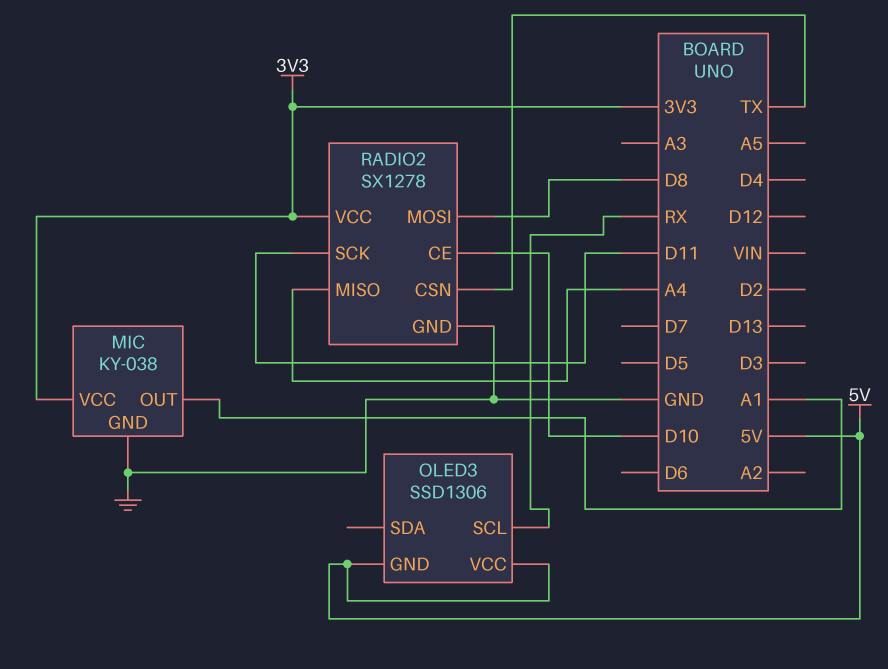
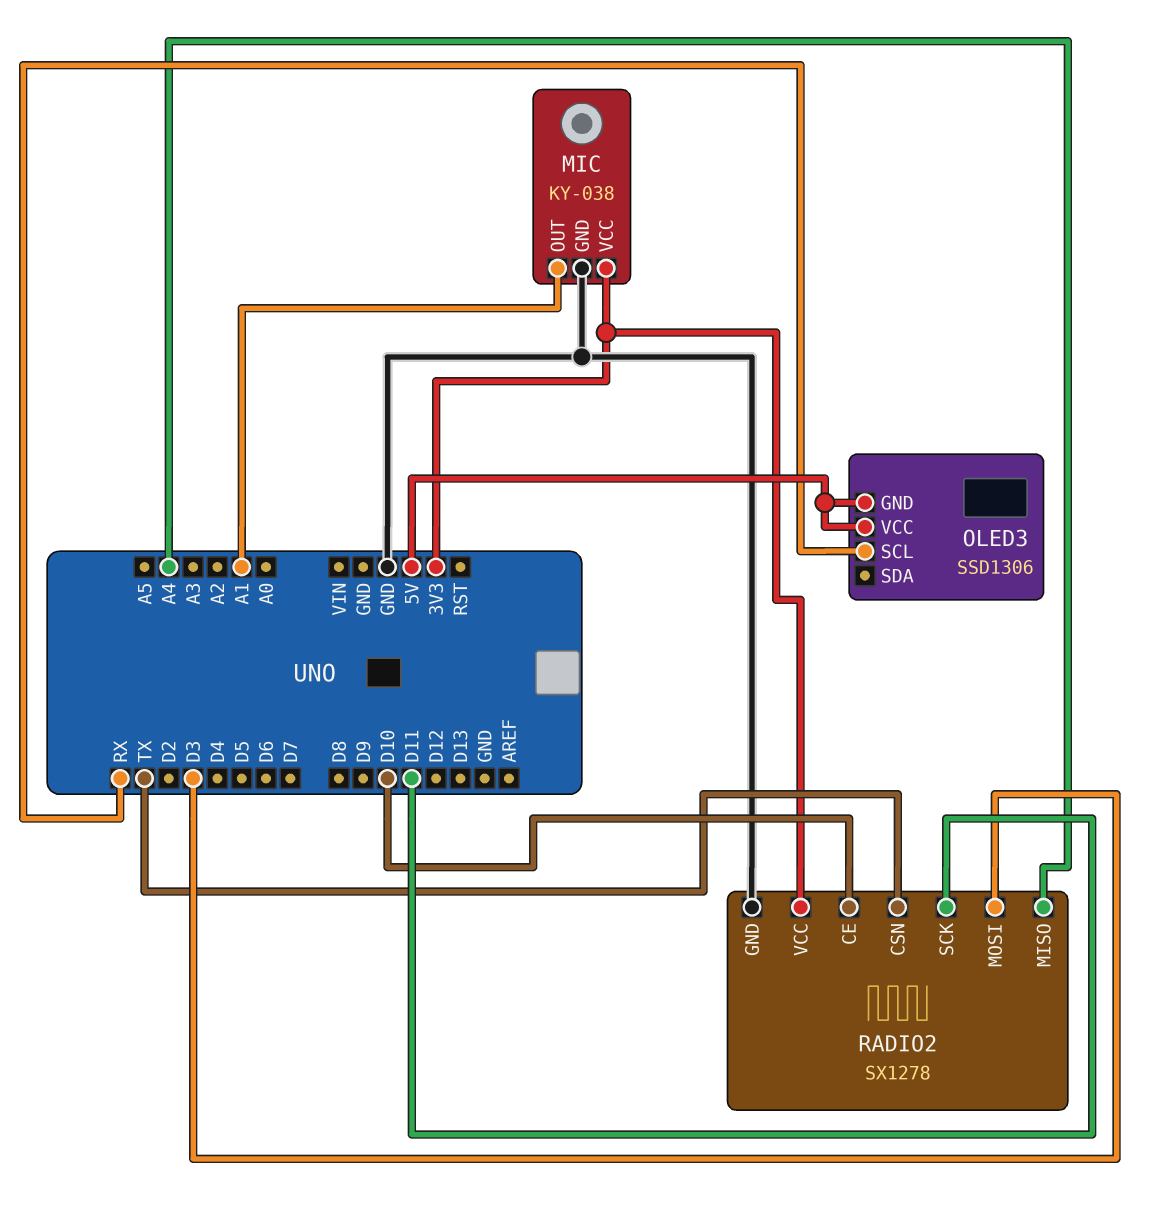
RADIO2 pin MOSI: D8 -> D3

